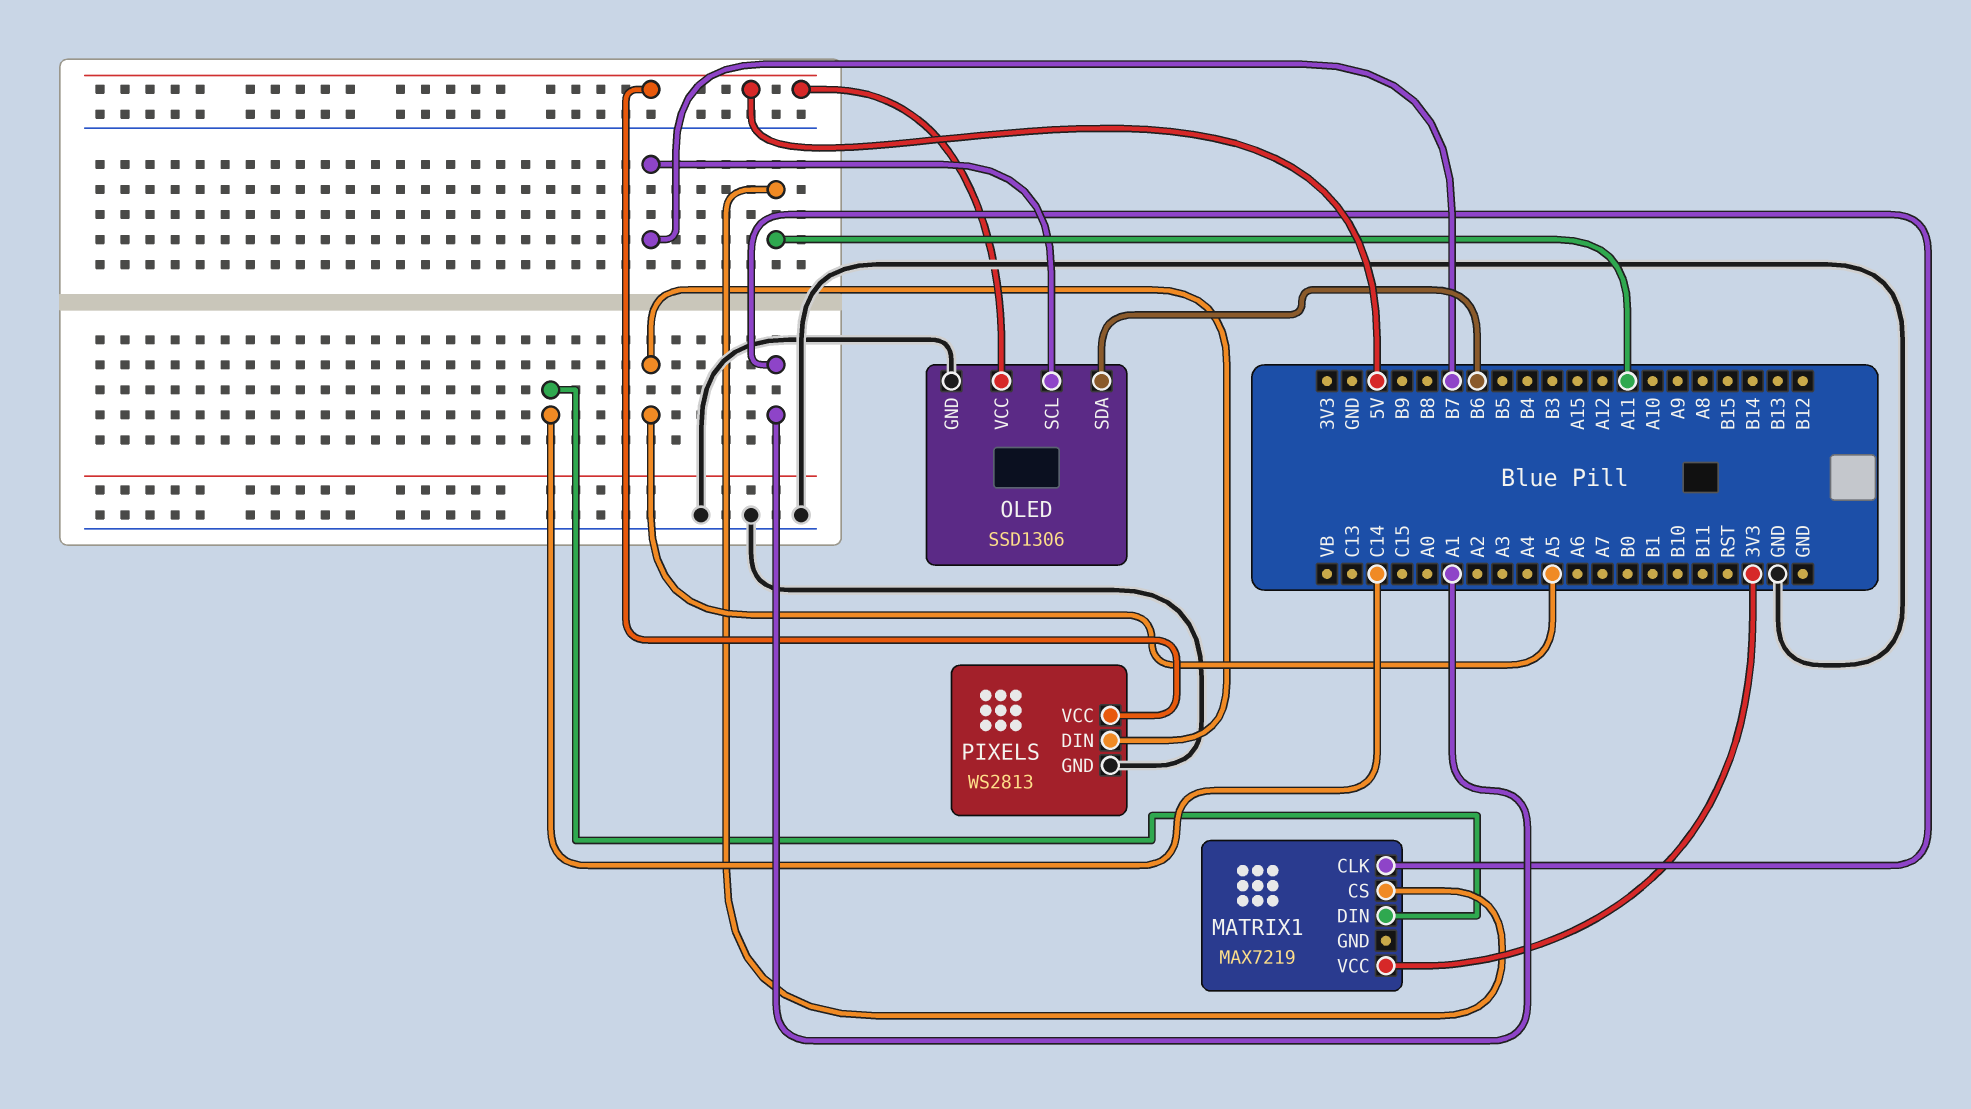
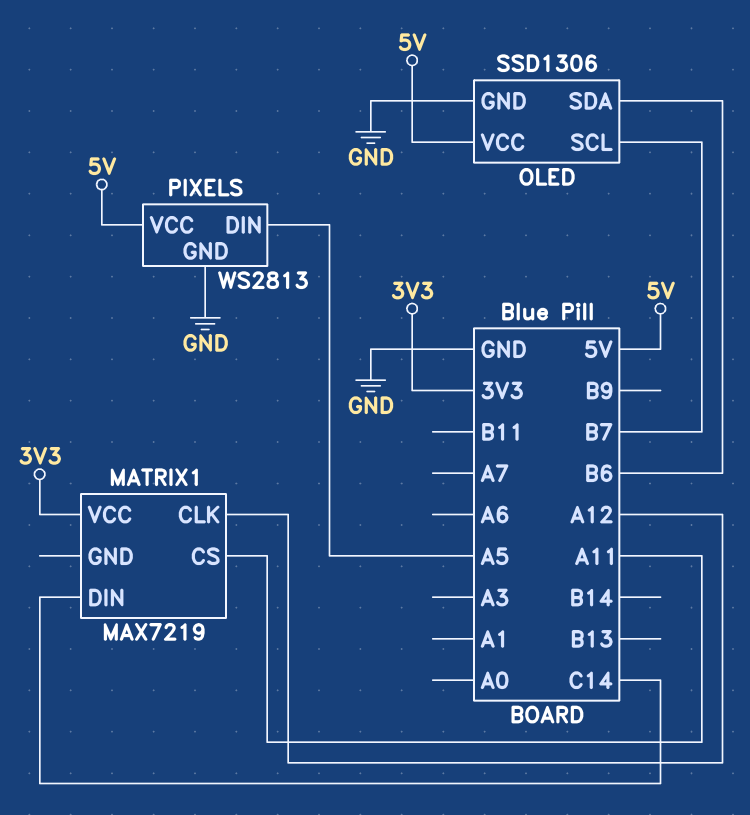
MATRIX1 pin CLK: A1 -> A12

